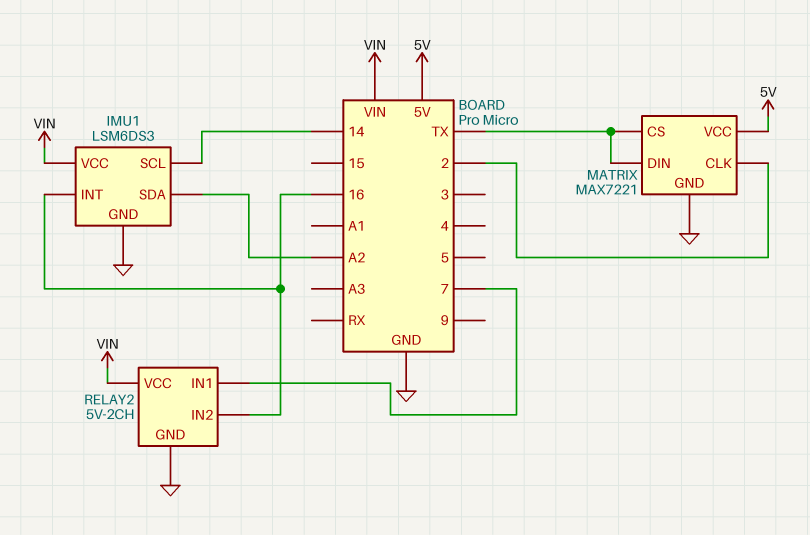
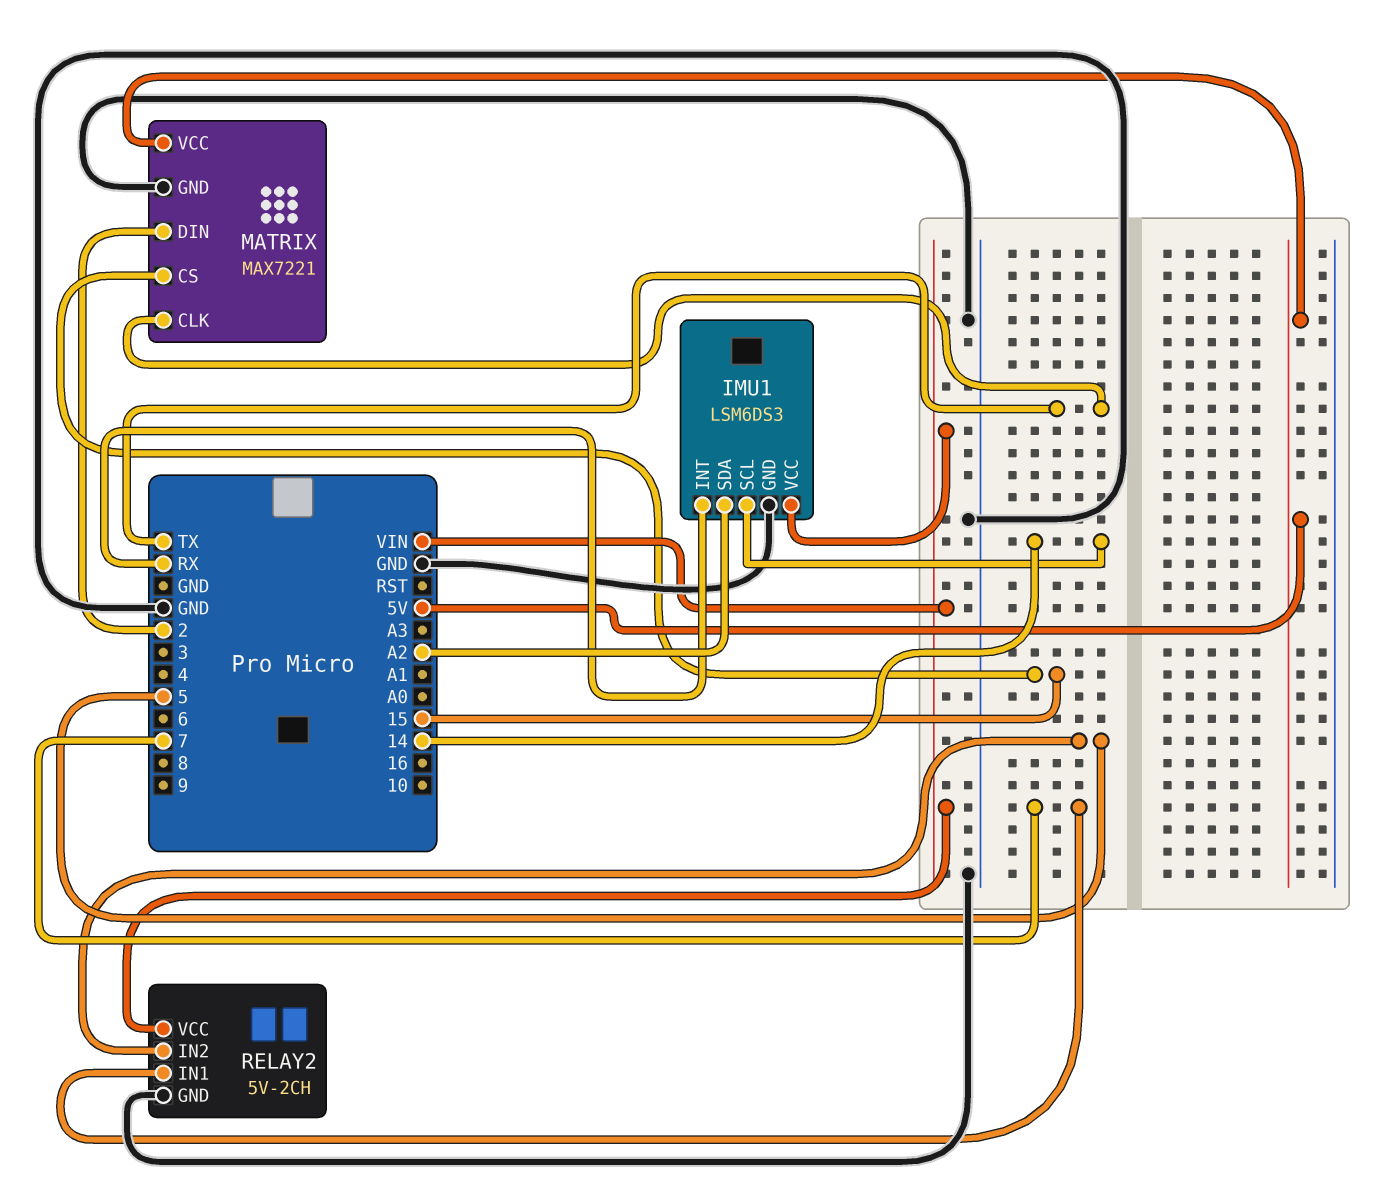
IMU1 pin INT: 16 -> RX
MATRIX pin CLK: 2 -> TX
MATRIX pin CS: TX -> 15
MATRIX pin DIN: TX -> 2
RELAY2 pin IN2: 16 -> 5

